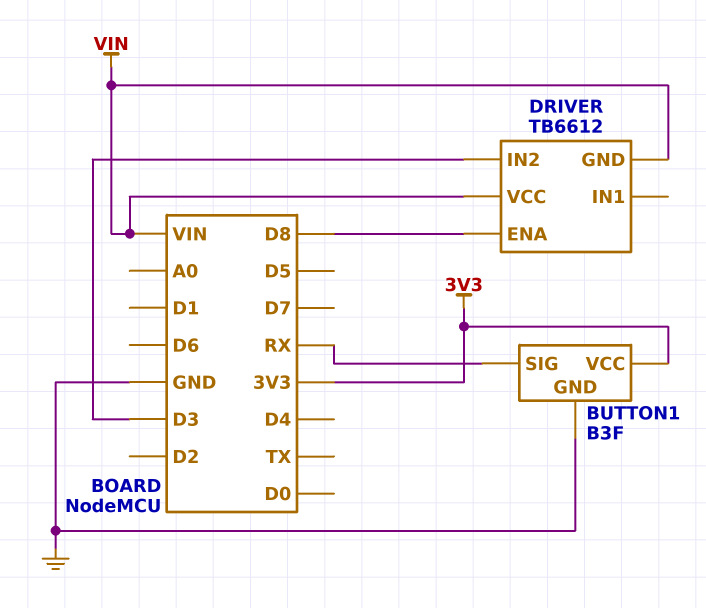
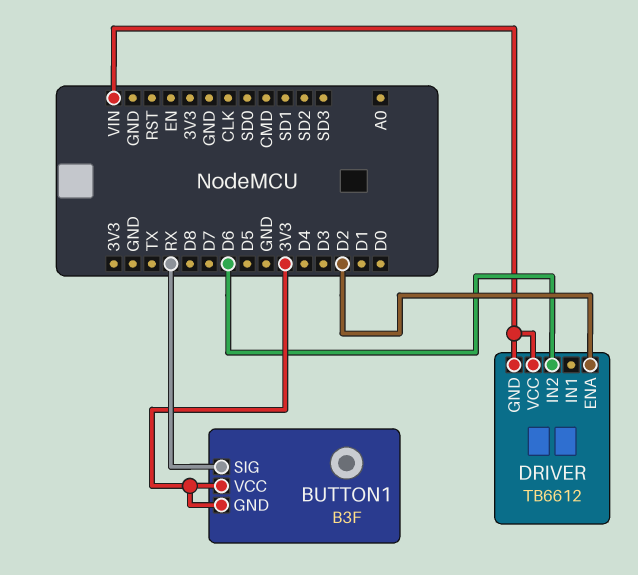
BUTTON1 pin GND: GND -> 3V3
DRIVER pin ENA: D8 -> D2
DRIVER pin IN2: D3 -> D6

